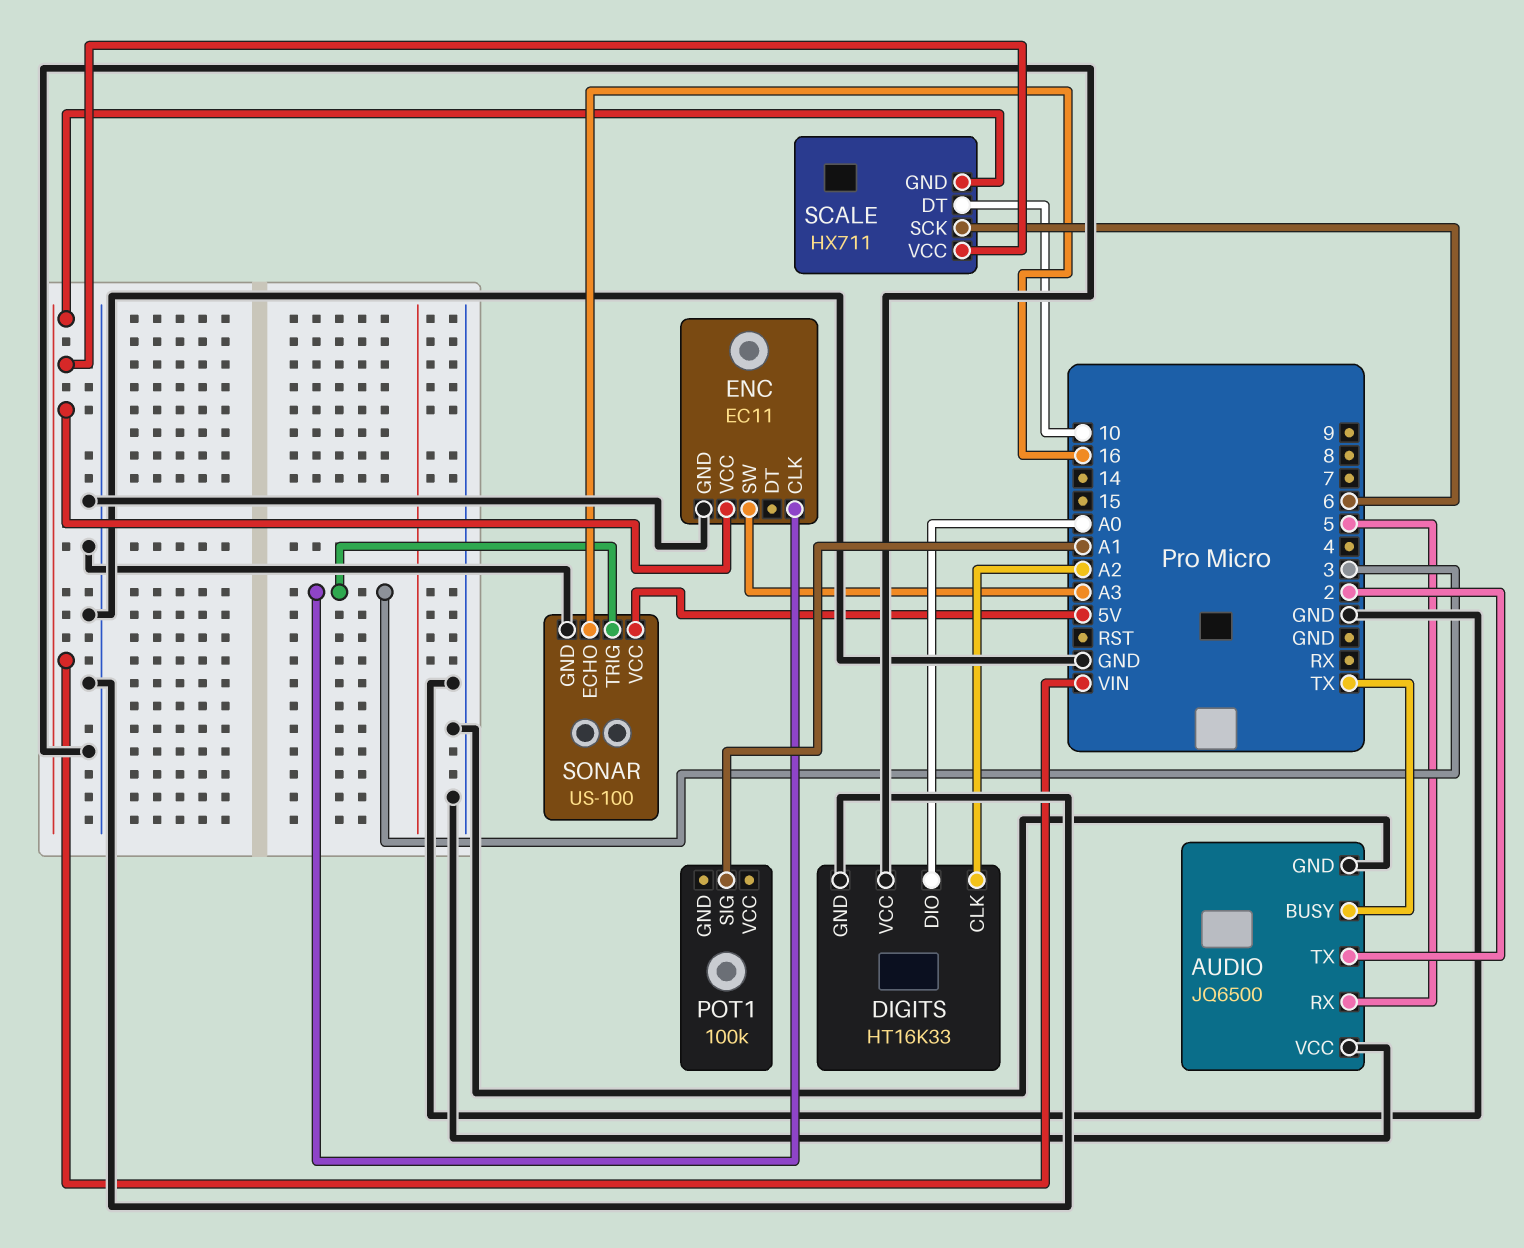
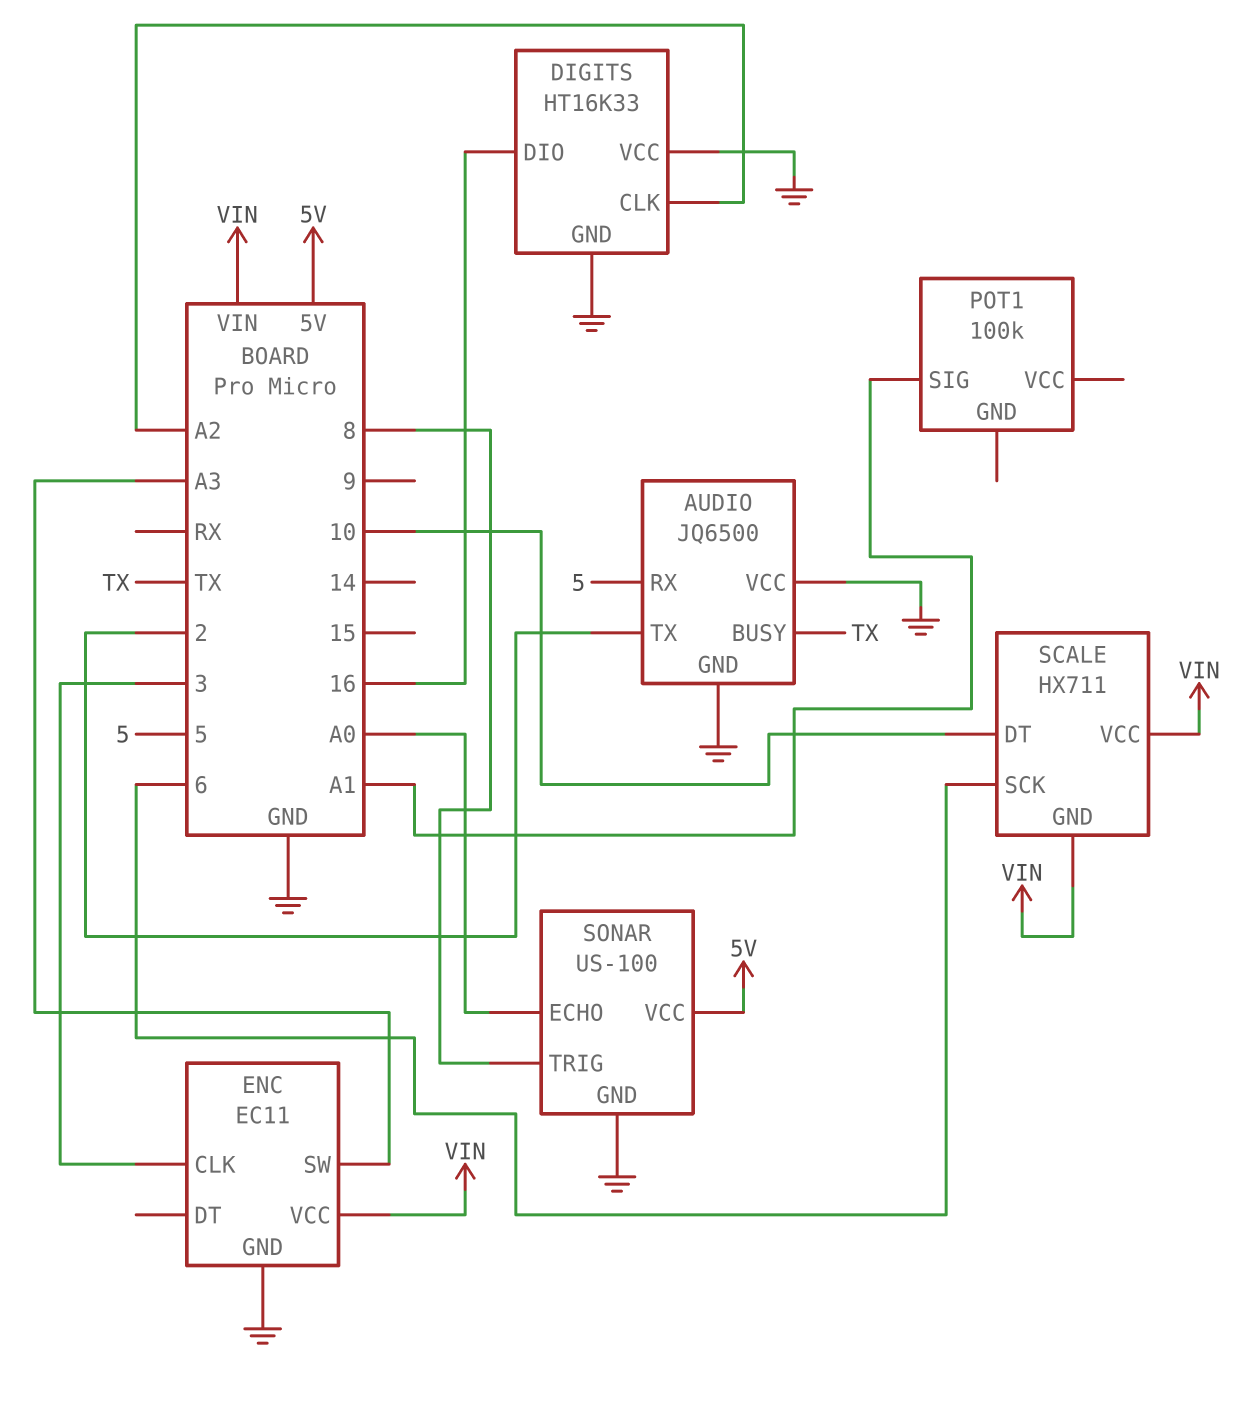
DIGITS pin DIO: A0 -> 16
SONAR pin ECHO: 16 -> A0
SONAR pin TRIG: 3 -> 8

